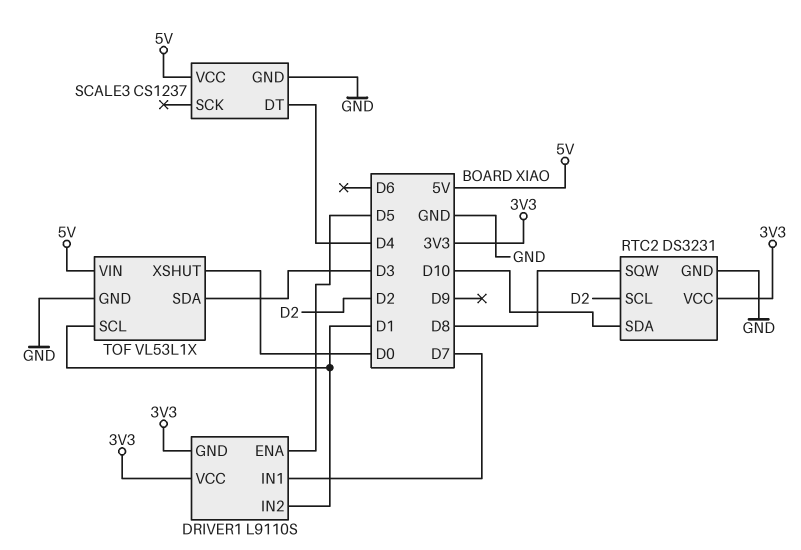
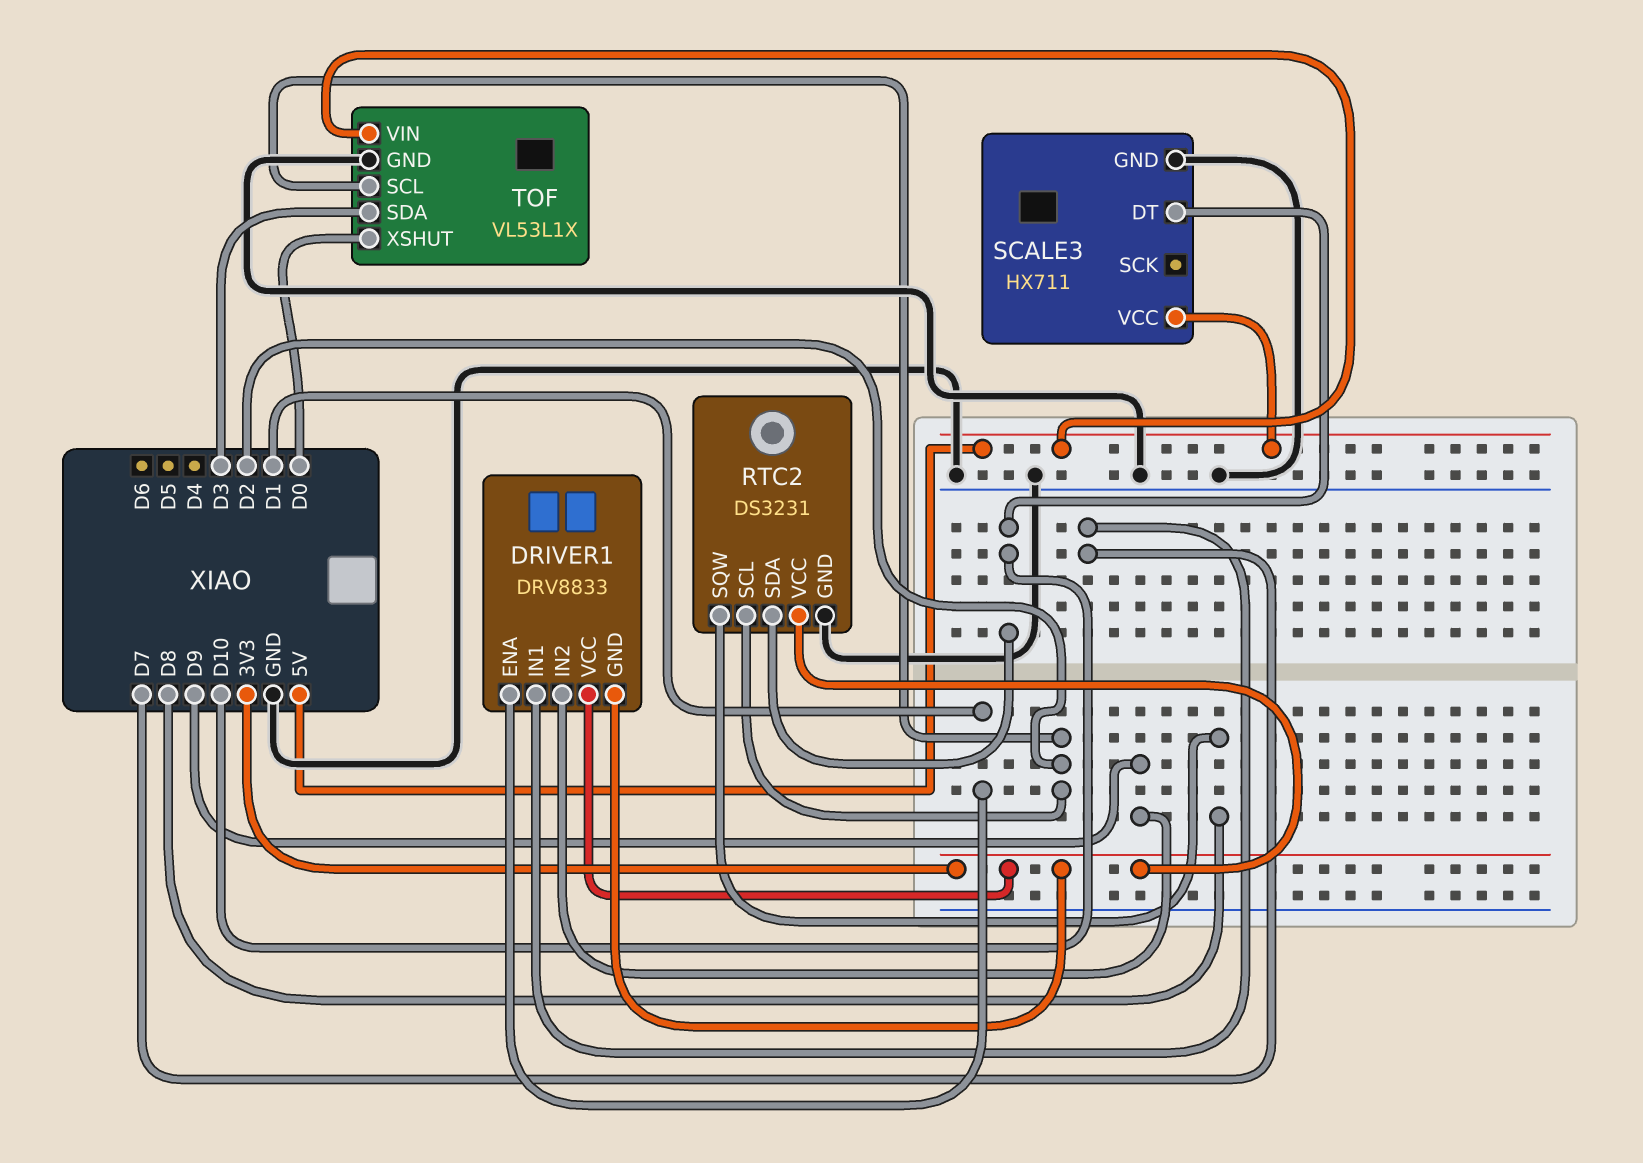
DRIVER1: L9110S -> DRV8833
DRIVER1 pin ENA: D5 -> D1
DRIVER1 pin IN2: D1 -> D9
SCALE3: CS1237 -> HX711
SCALE3 pin DT: D4 -> D10
TOF pin SCL: D1 -> D2

